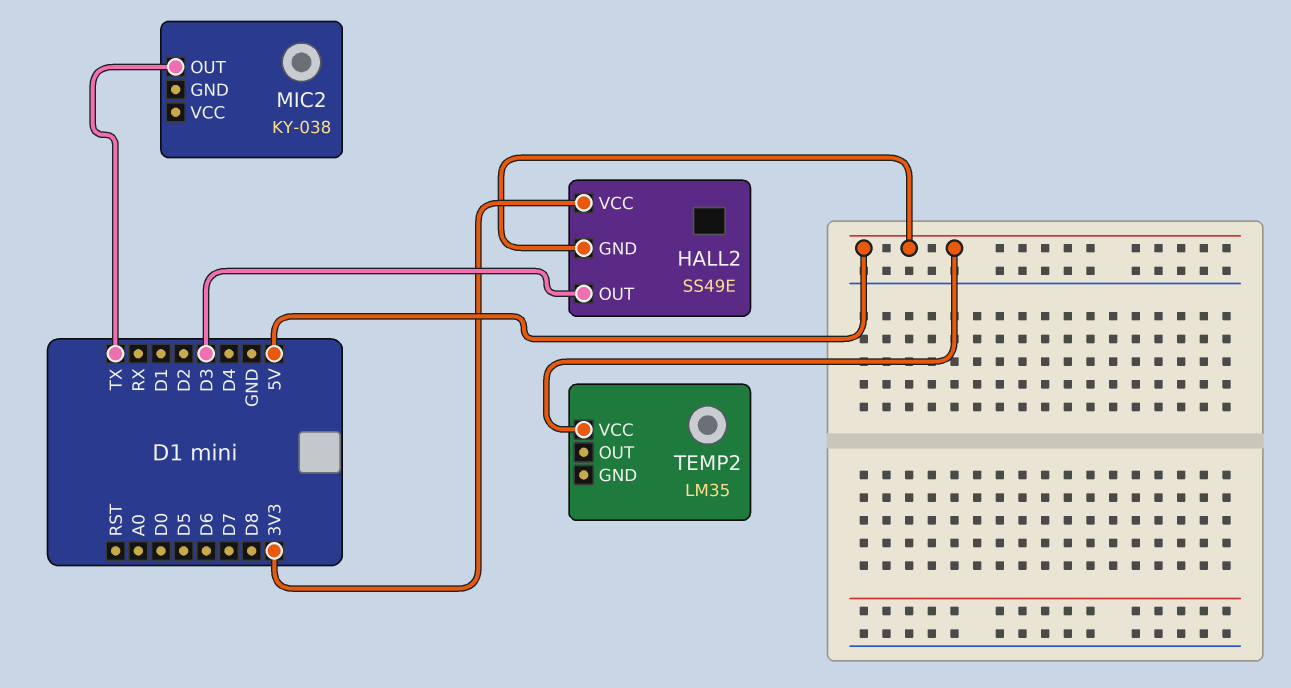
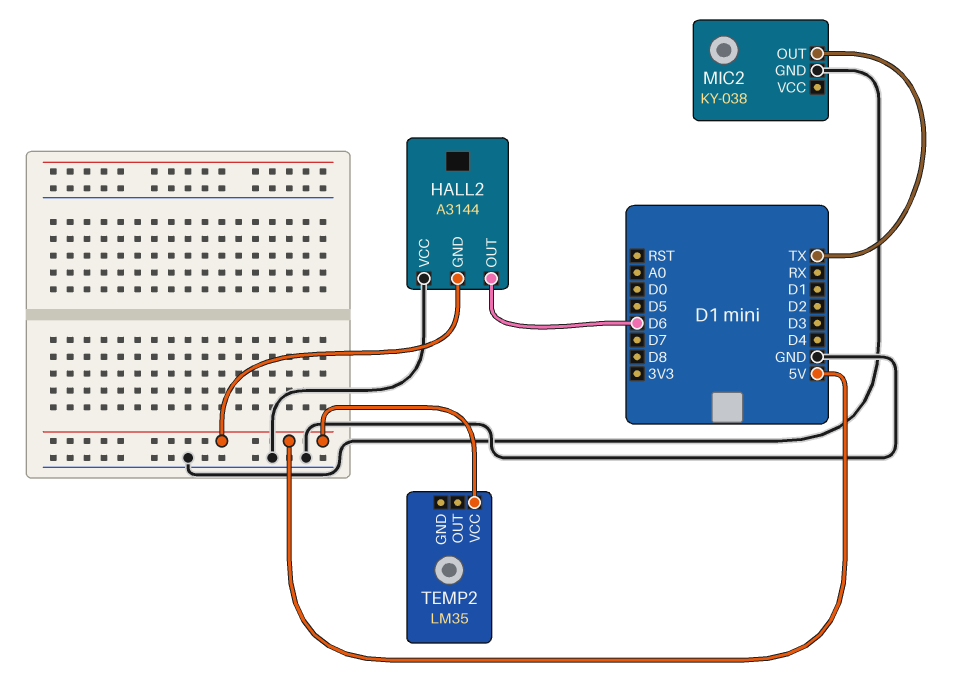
HALL2: SS49E -> A3144
HALL2 pin OUT: D3 -> D6
HALL2 pin VCC: 3V3 -> GND
MIC2 pin GND: none -> GND

